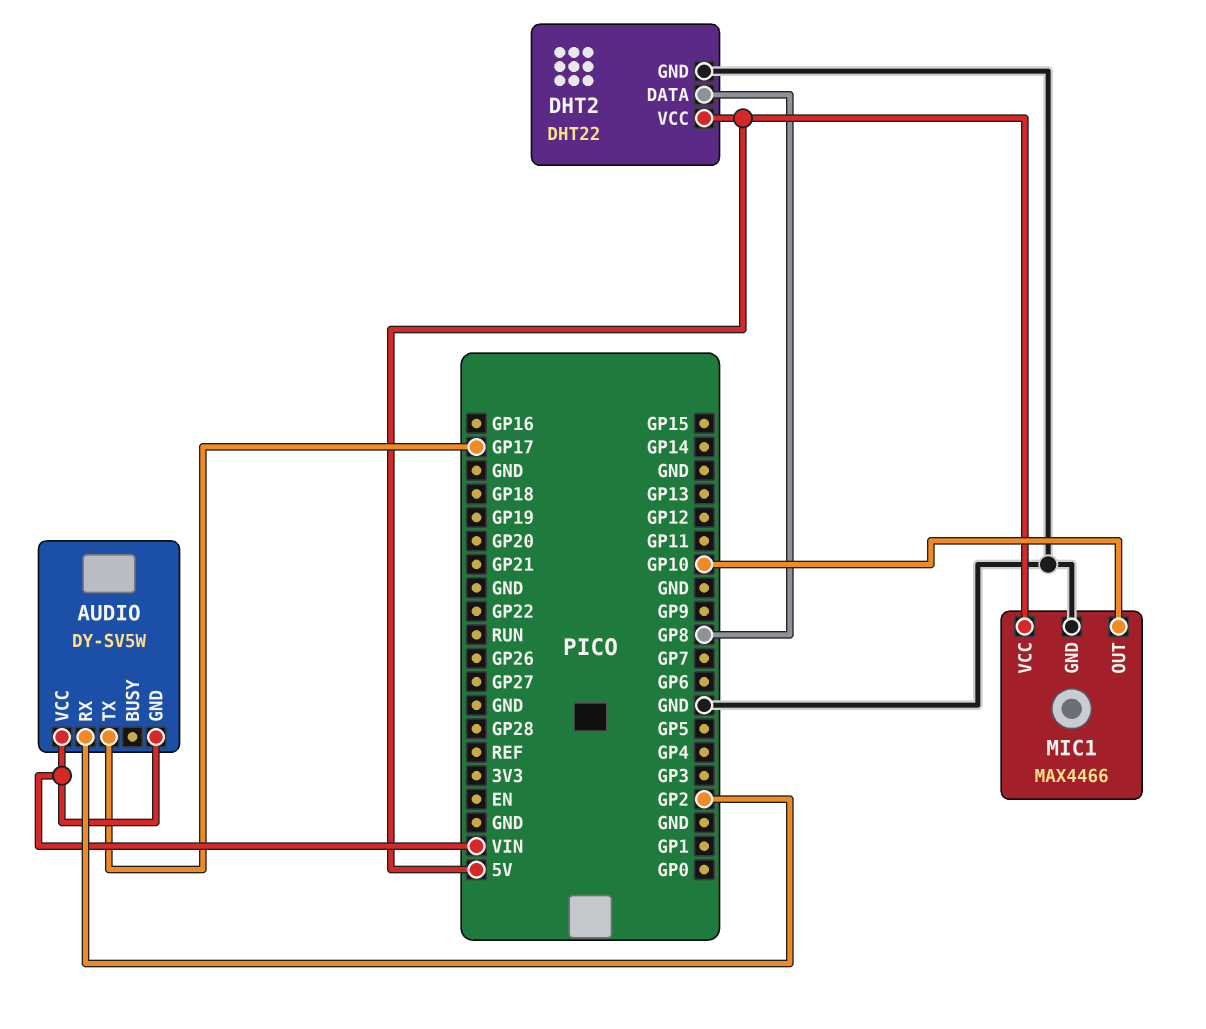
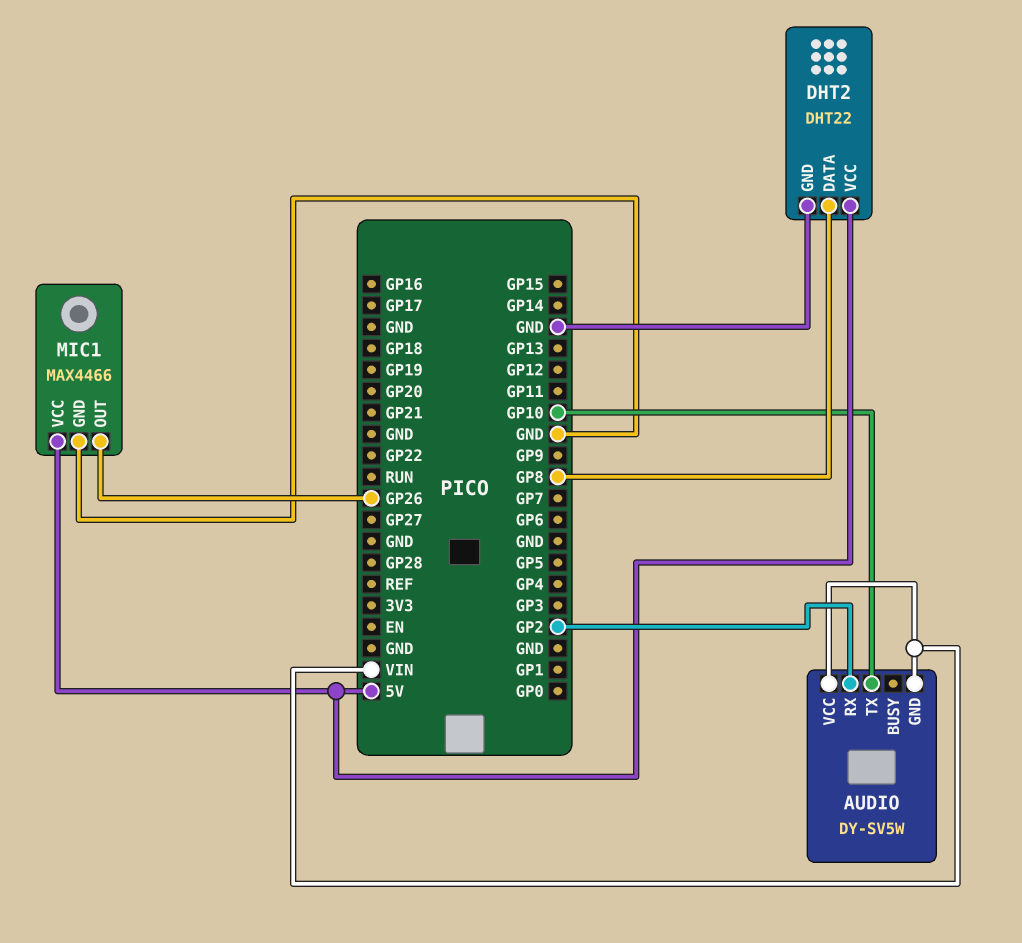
AUDIO pin TX: GP17 -> GP10
MIC1 pin OUT: GP10 -> GP26

